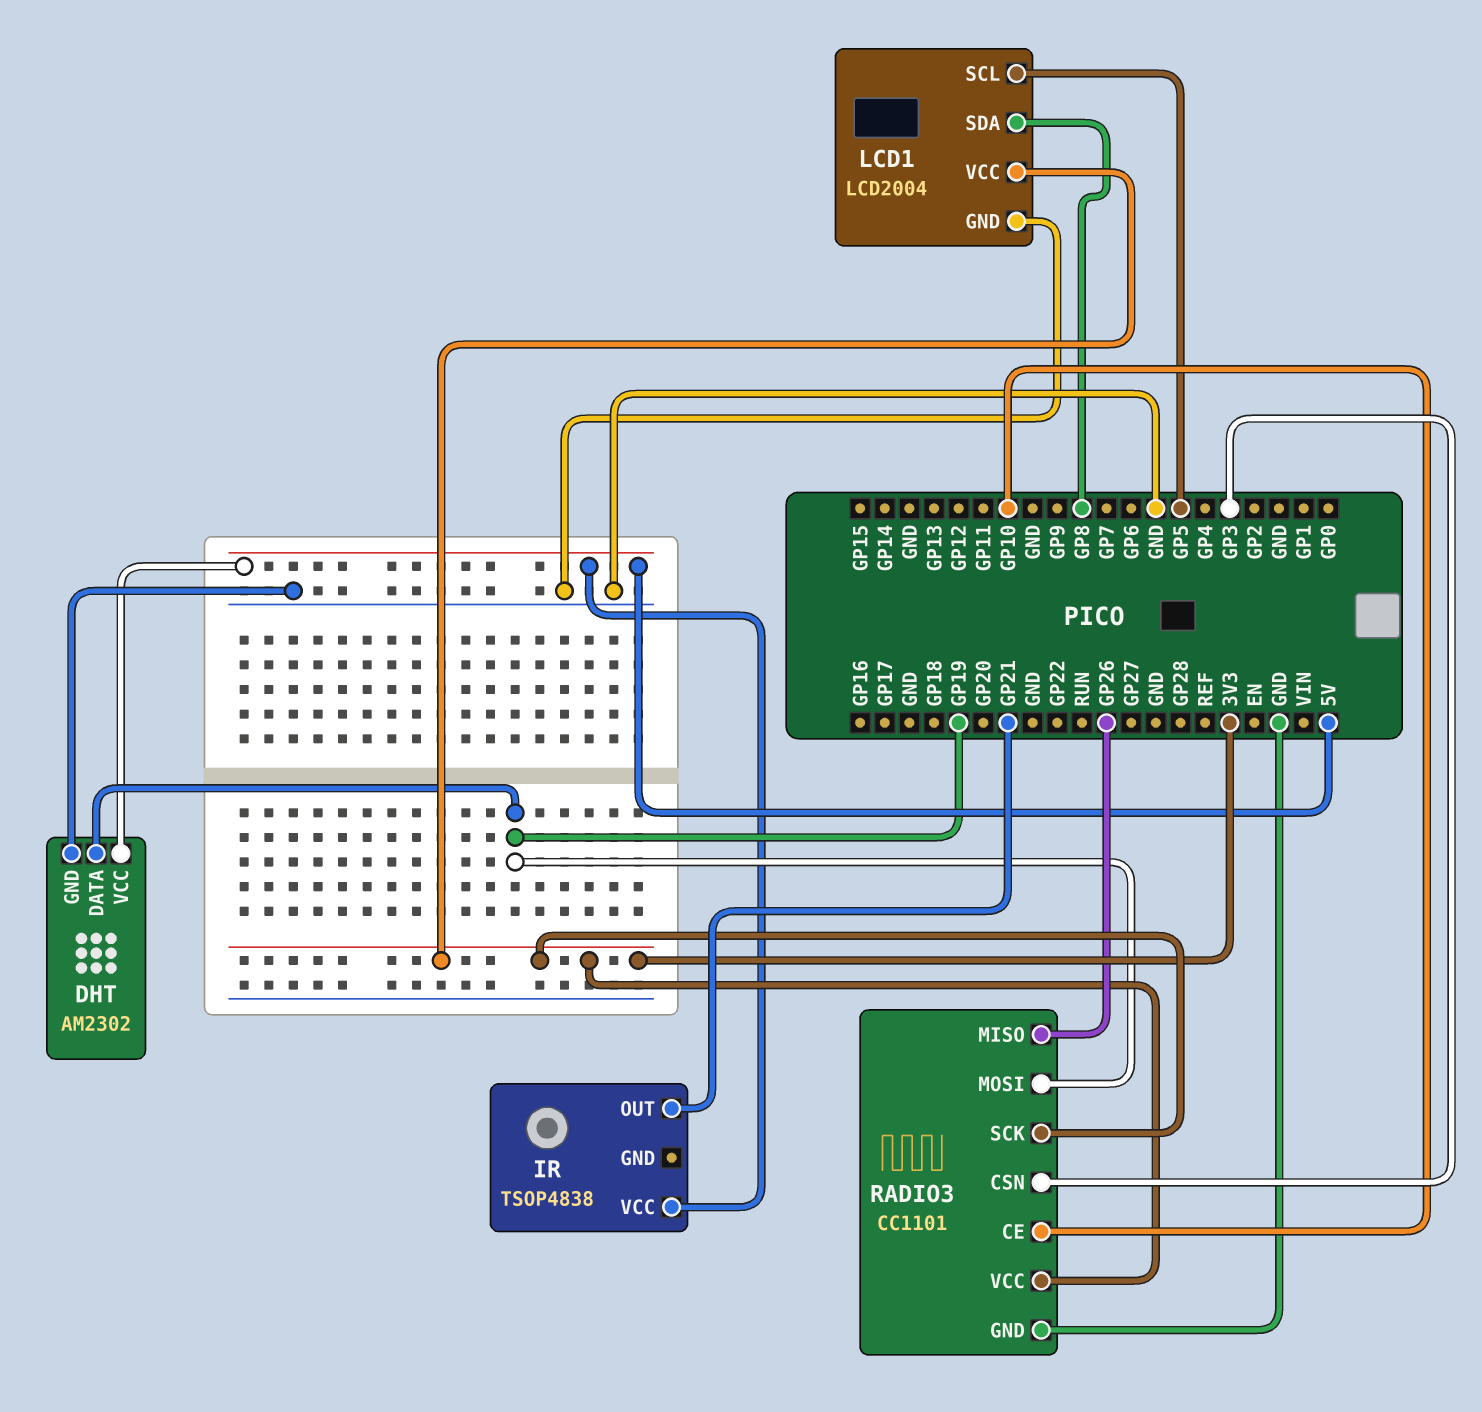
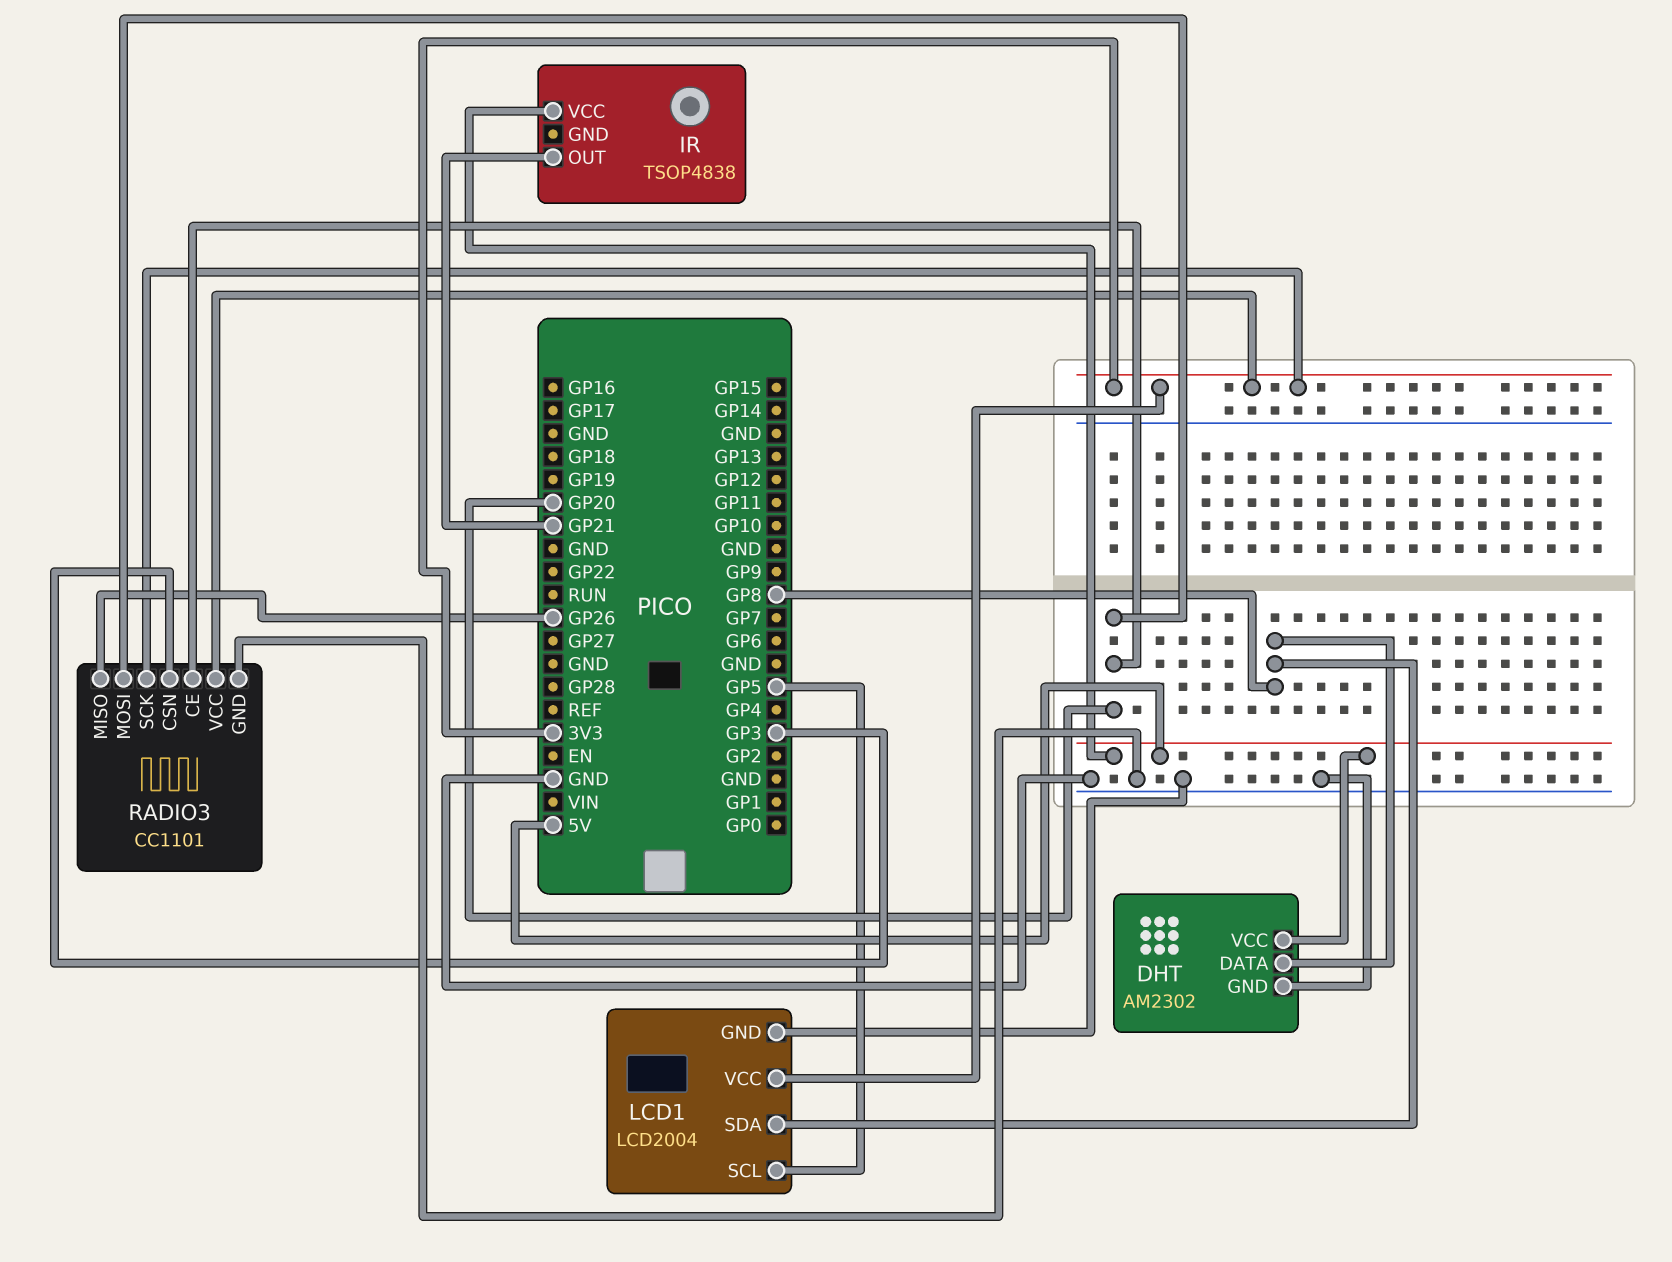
DHT pin DATA: GP19 -> GP8
RADIO3 pin CE: GP10 -> GP20
RADIO3 pin MOSI: GP19 -> GP20

